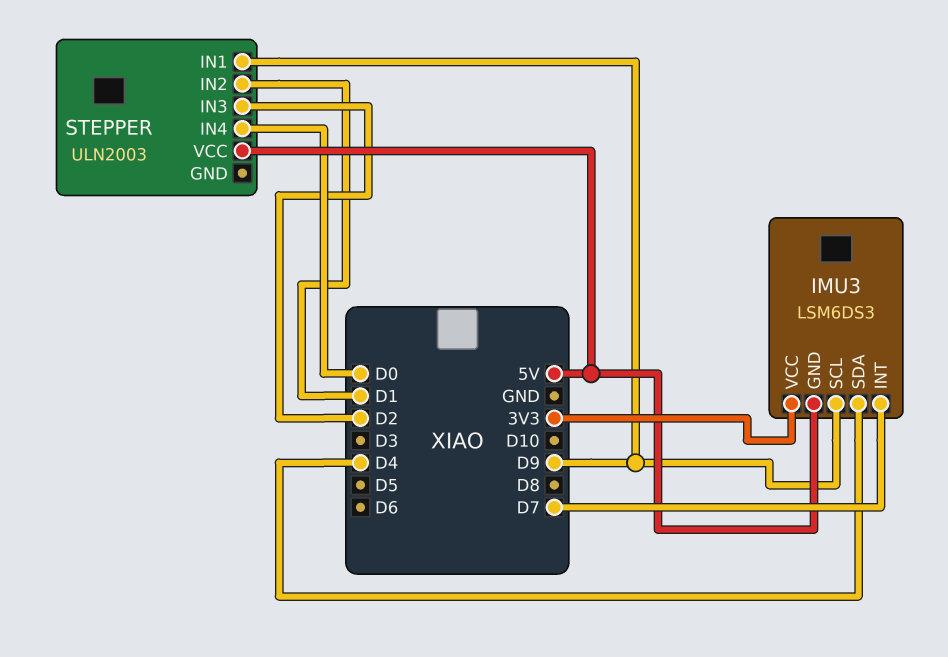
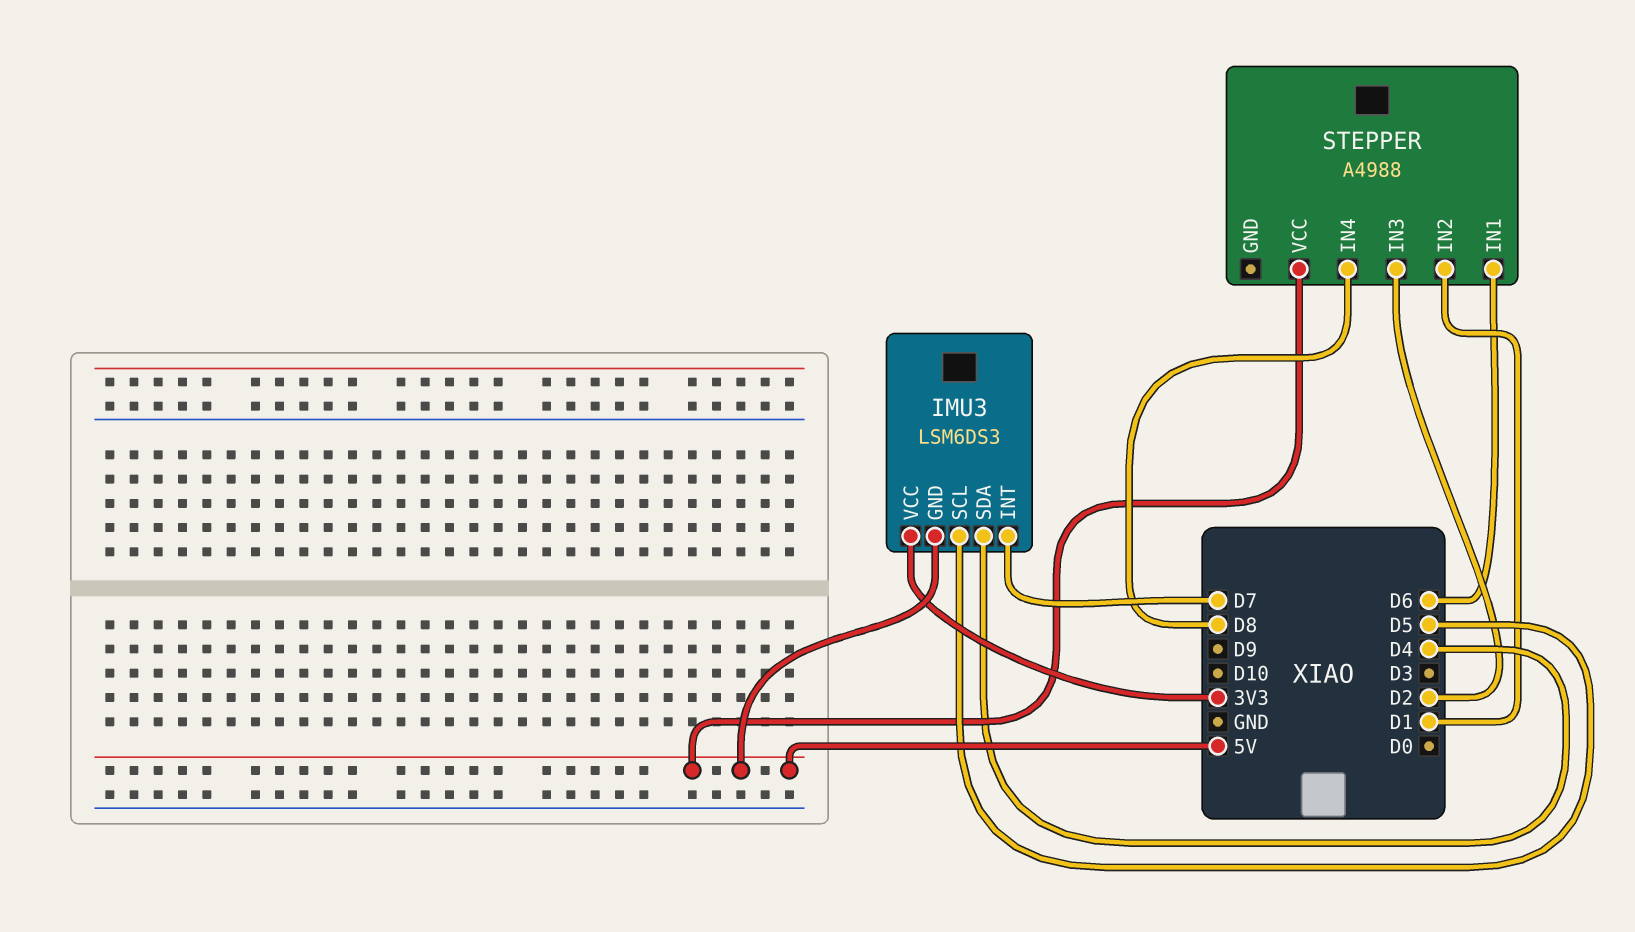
IMU3 pin SCL: D9 -> D5
STEPPER: ULN2003 -> A4988
STEPPER pin IN1: D9 -> D6
STEPPER pin IN4: D0 -> D8

